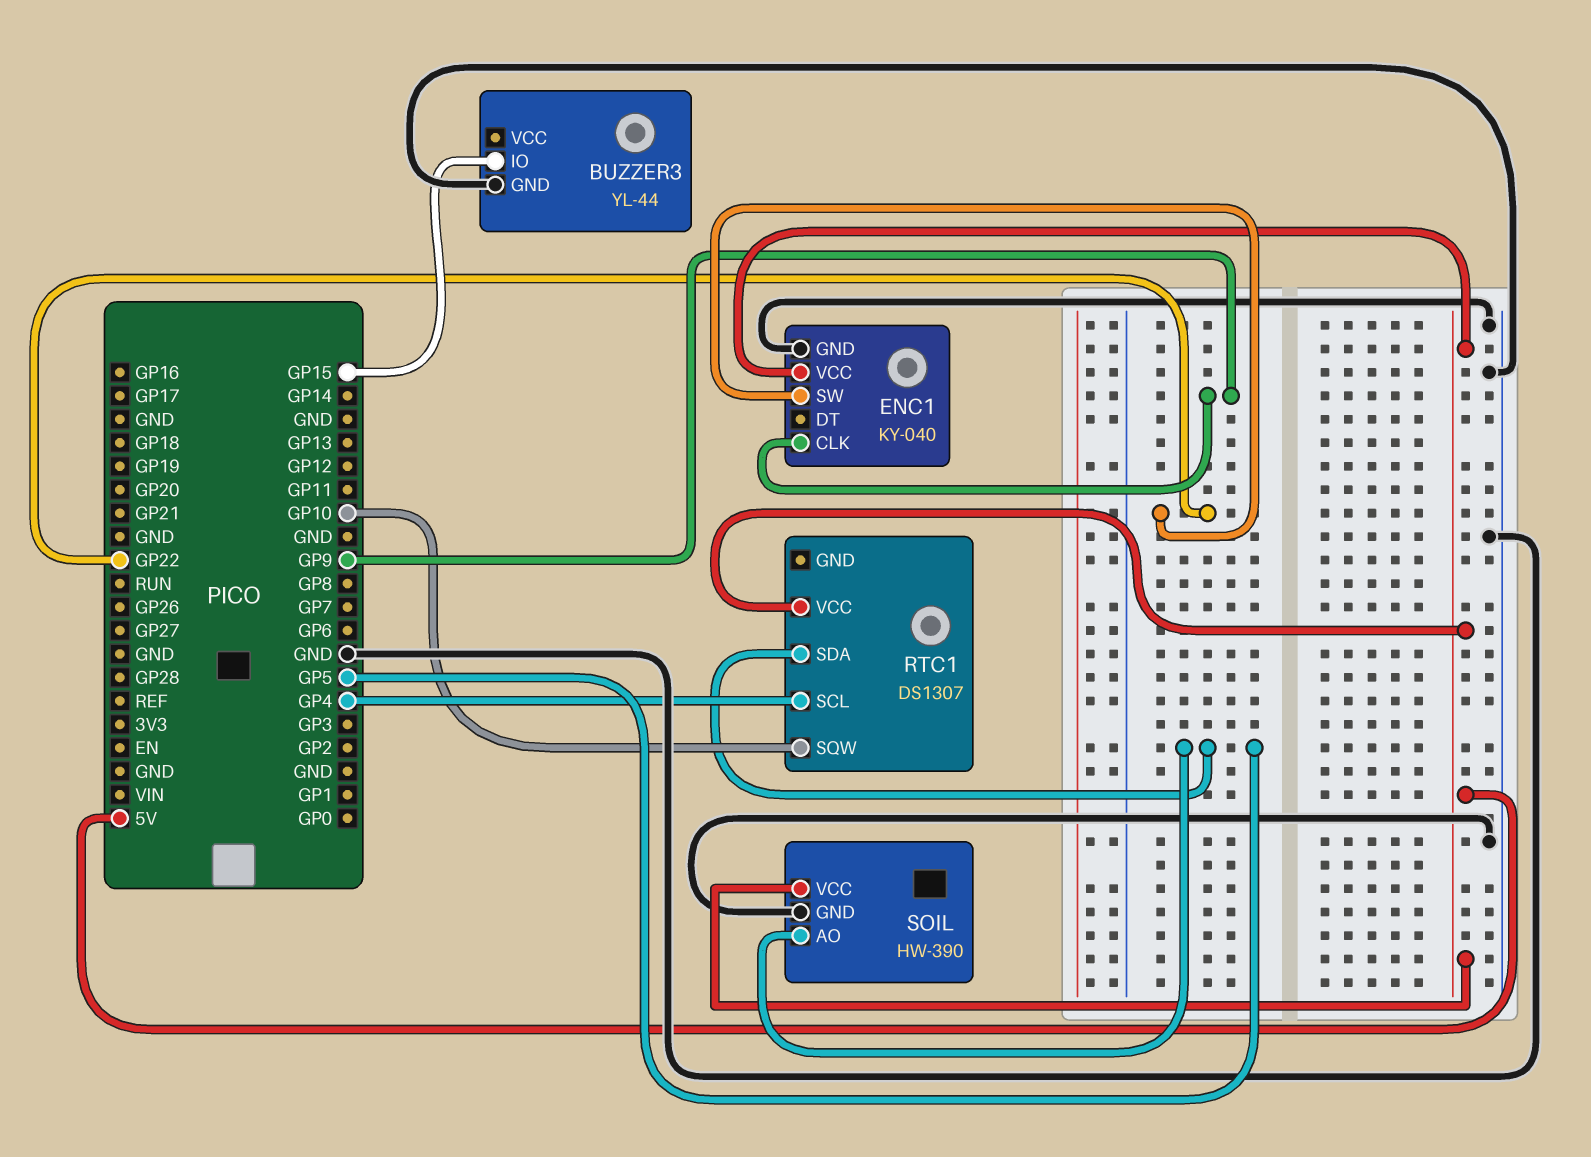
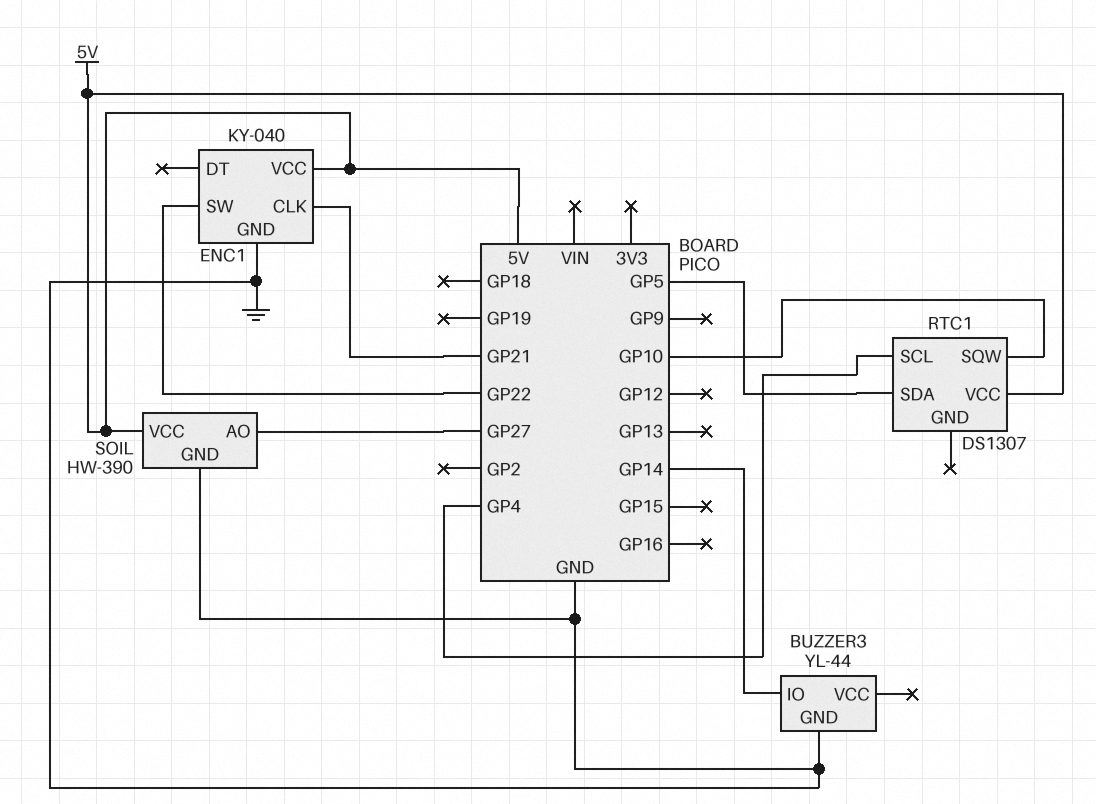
BUZZER3 pin IO: GP15 -> GP14
ENC1 pin CLK: GP9 -> GP21
SOIL pin AO: GP5 -> GP27

